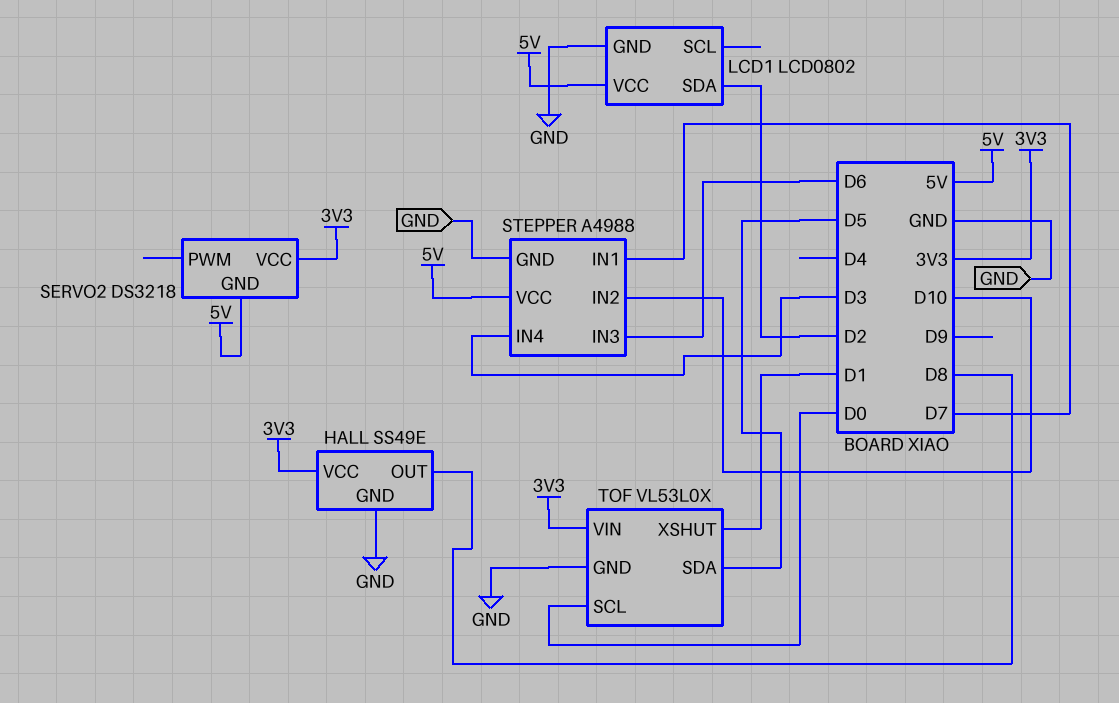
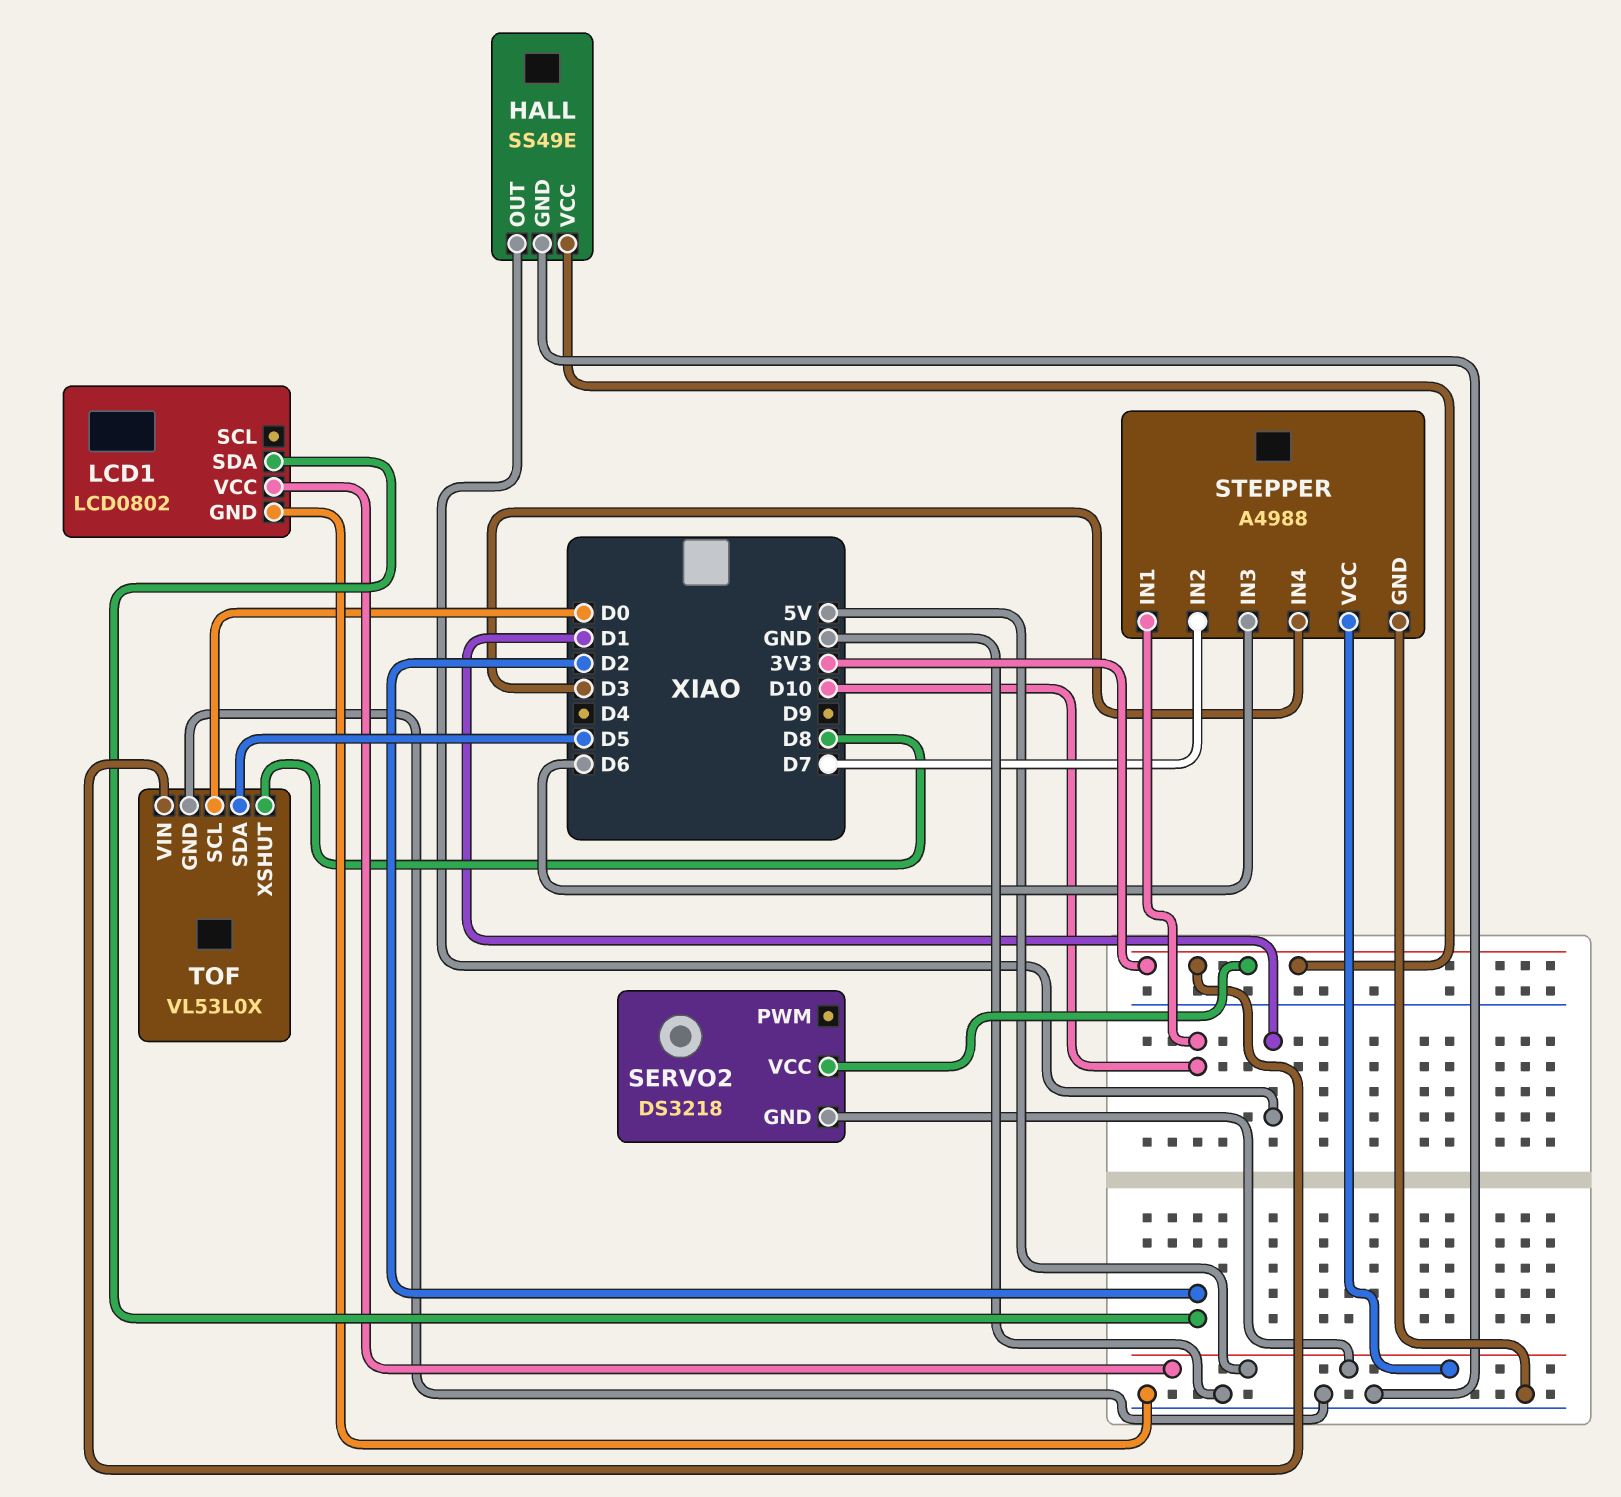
HALL pin OUT: D8 -> D1
STEPPER pin IN1: D7 -> D10
STEPPER pin IN2: D10 -> D7
TOF pin XSHUT: D1 -> D8

